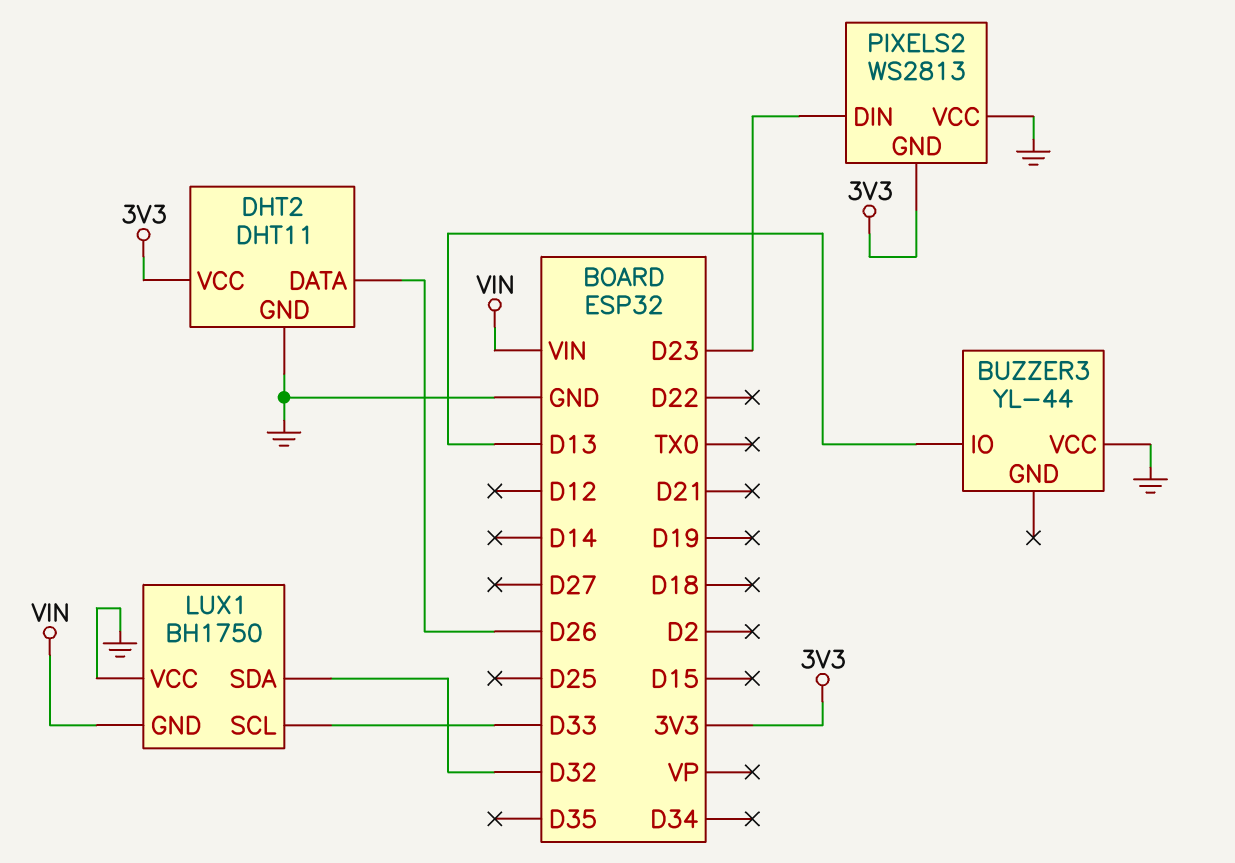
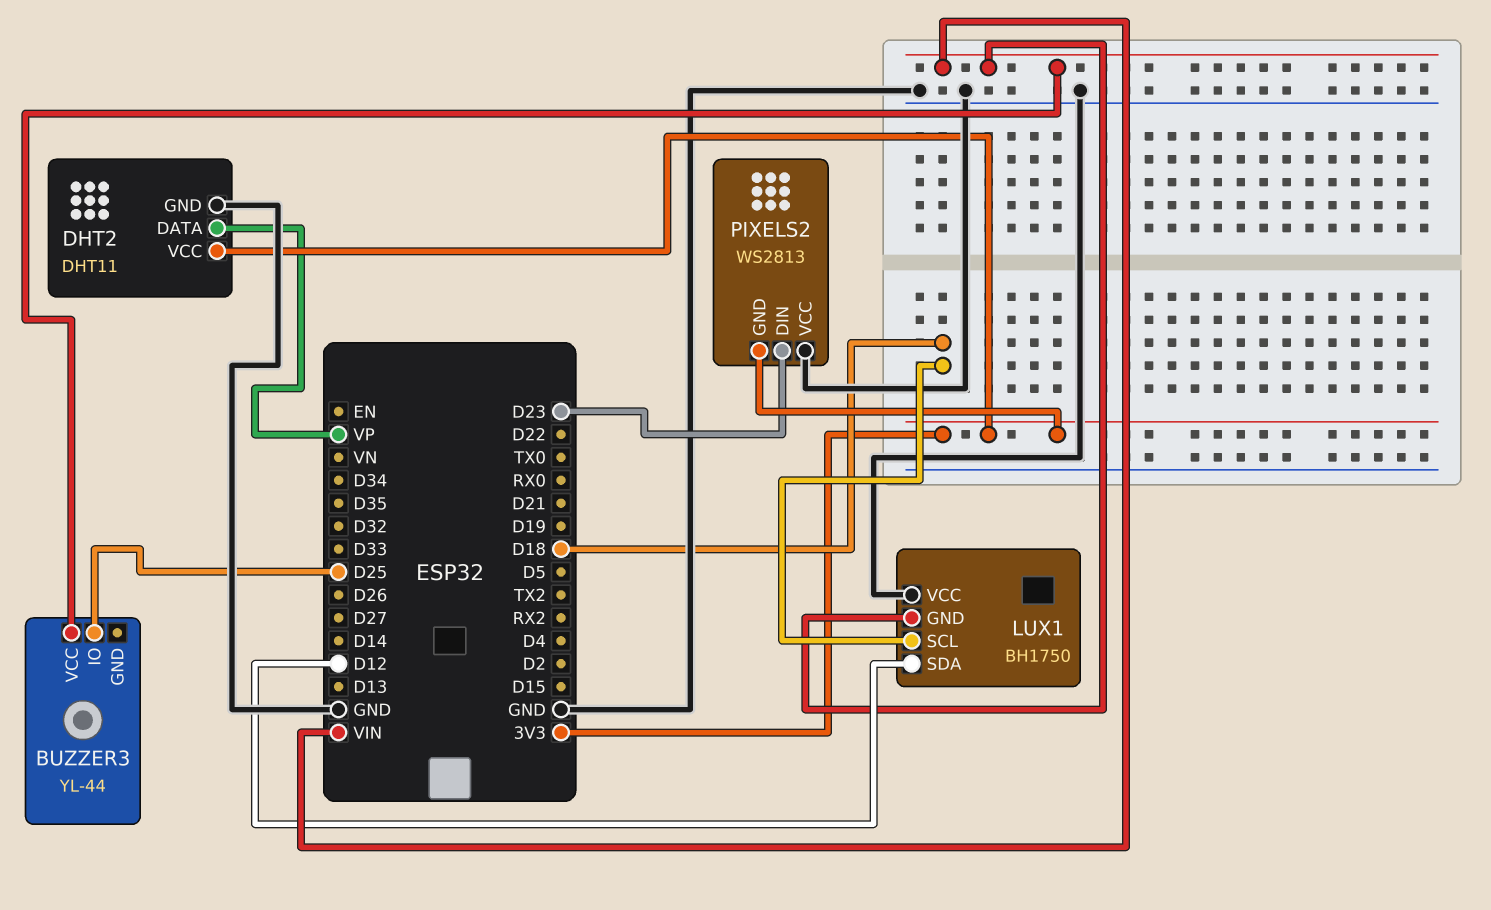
BUZZER3 pin IO: D13 -> D25
BUZZER3 pin VCC: GND -> VIN
DHT2 pin DATA: D26 -> VP
LUX1 pin SCL: D33 -> D18
LUX1 pin SDA: D32 -> D12

